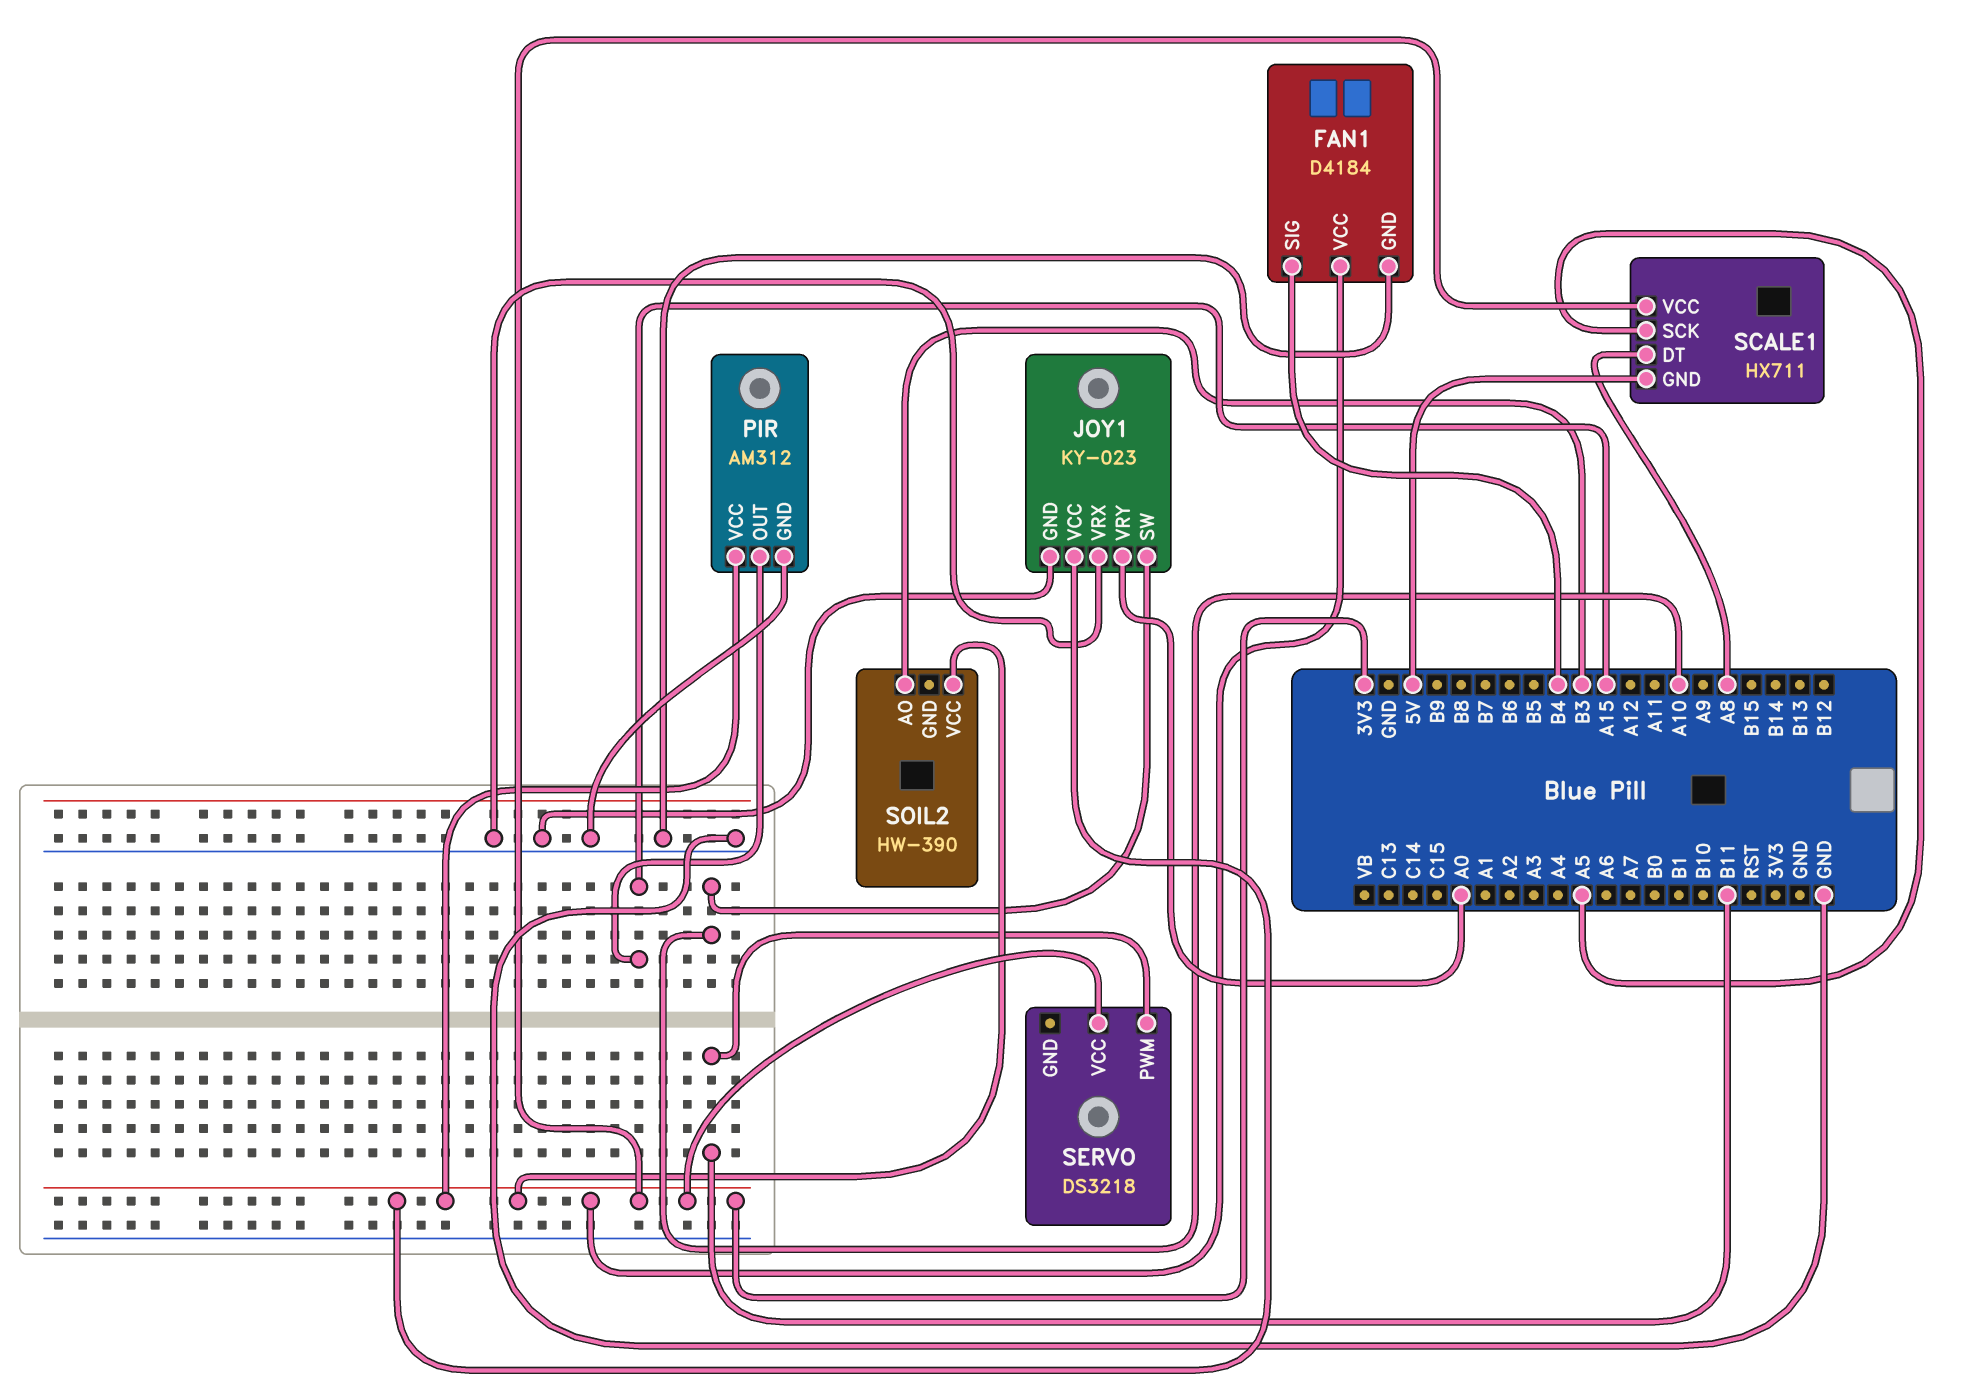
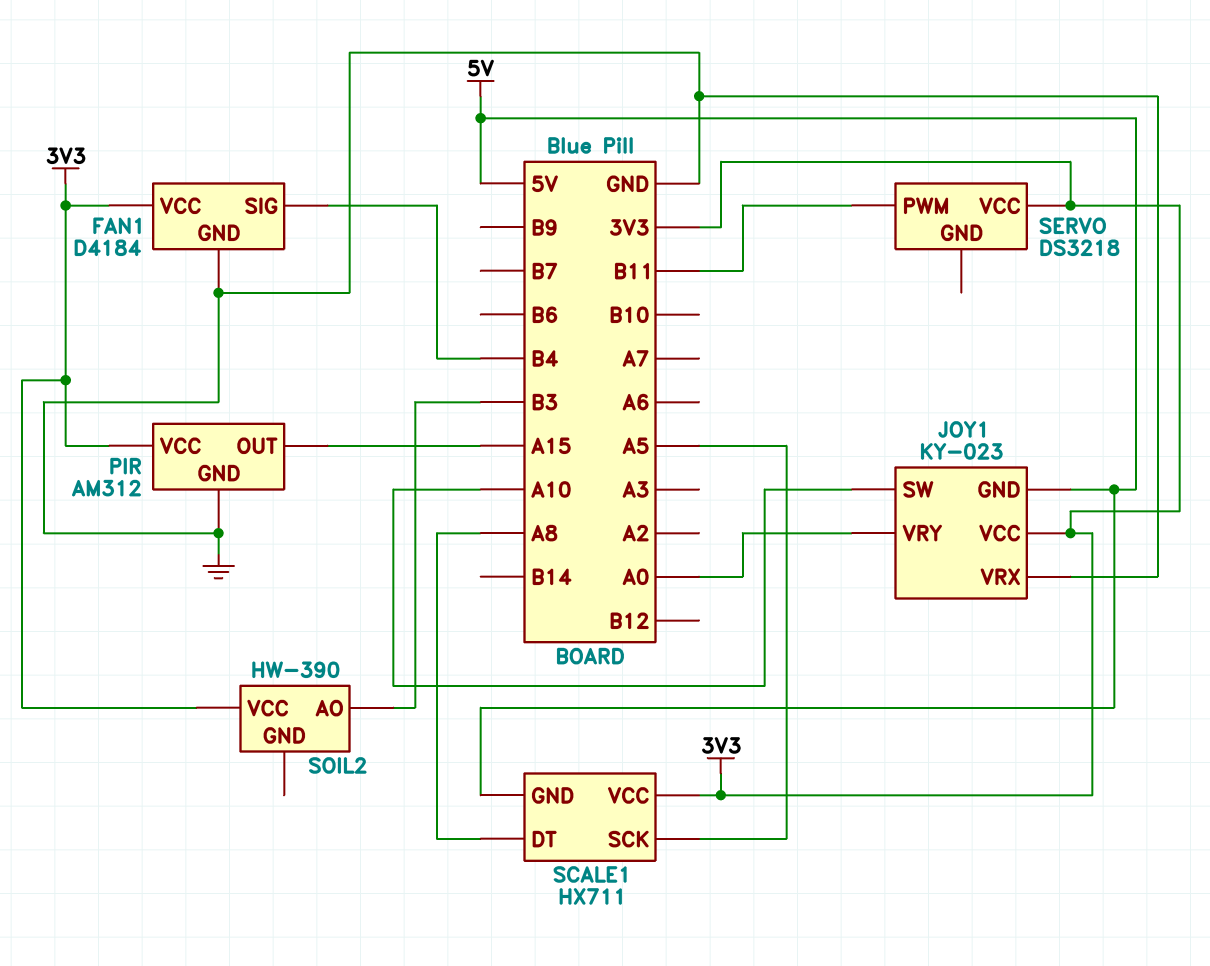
JOY1 pin GND: GND -> 5V

